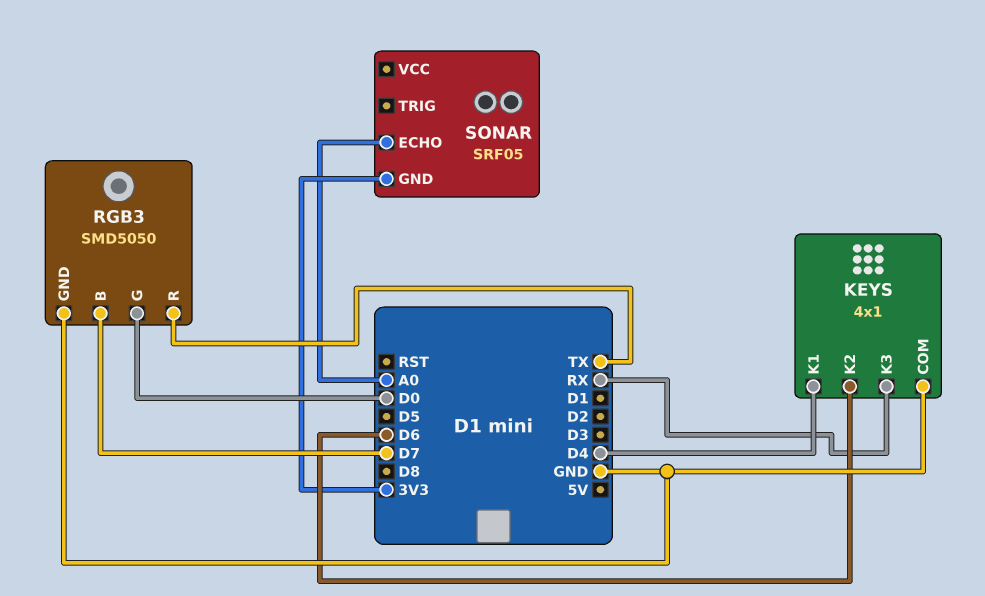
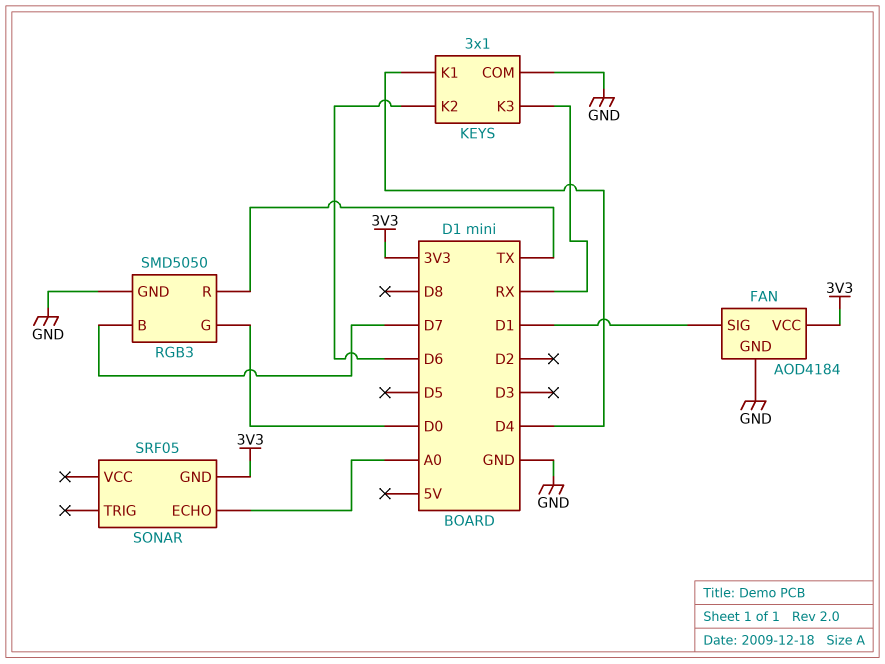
FAN: none -> AOD4184
FAN pin GND: none -> GND
FAN pin SIG: none -> D1
FAN pin VCC: none -> 3V3
KEYS: 4x1 -> 3x1

